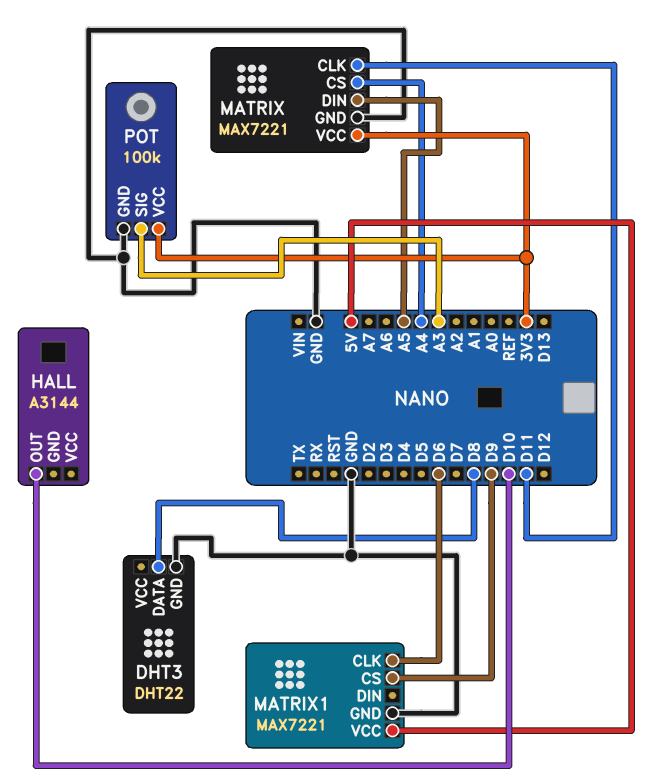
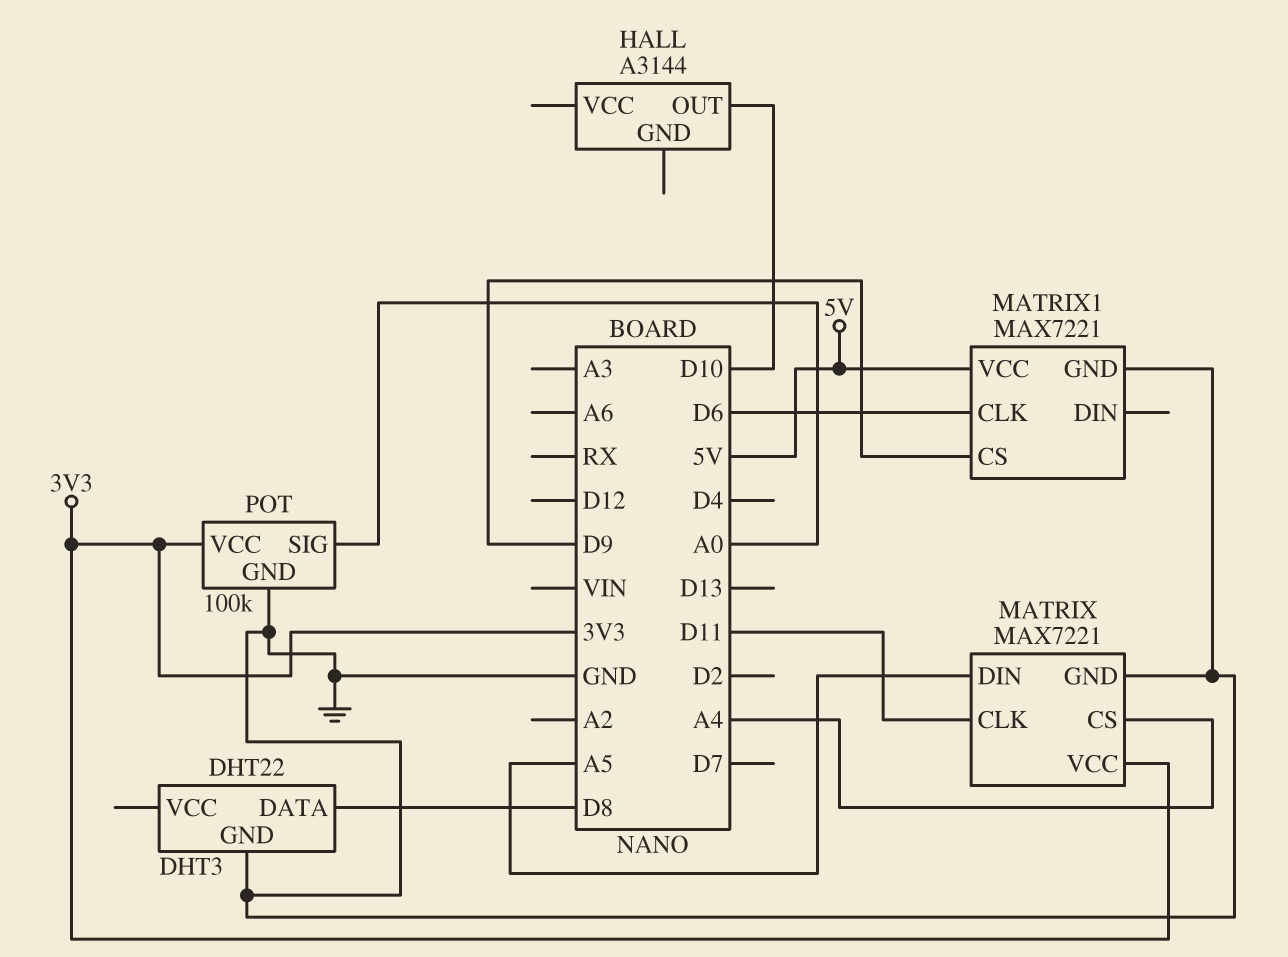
POT pin SIG: A3 -> A0

